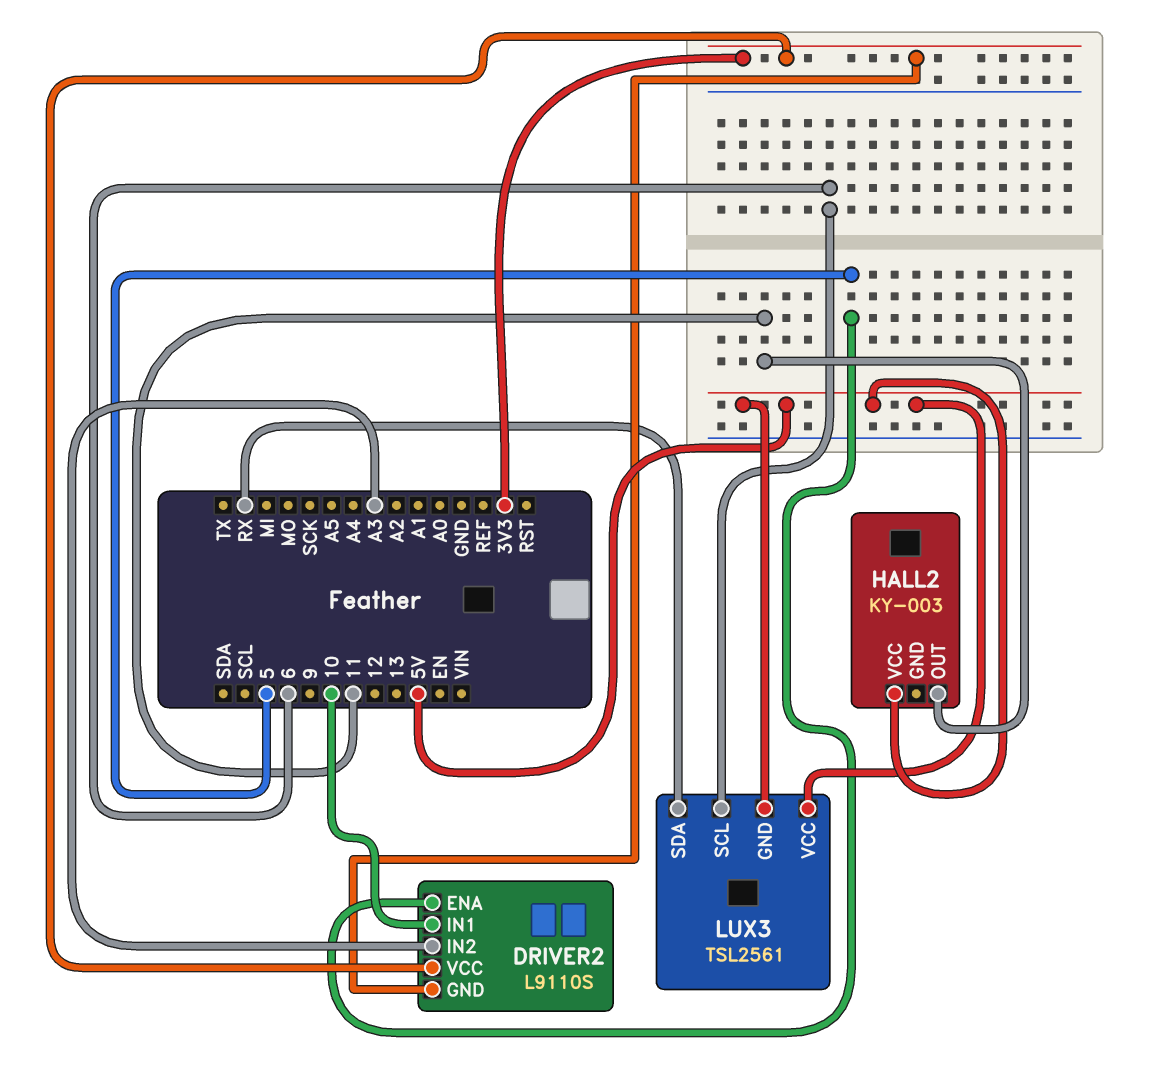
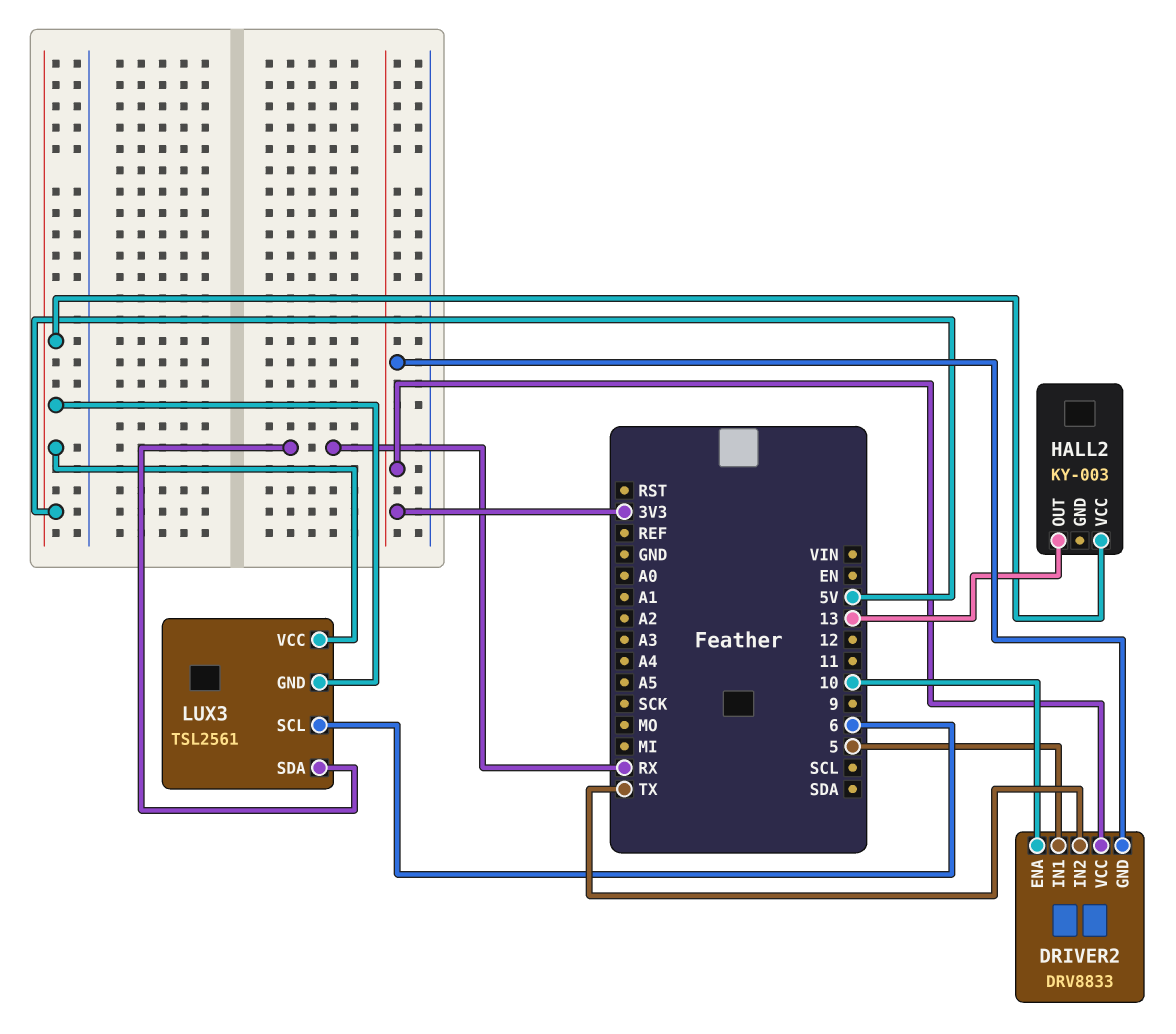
DRIVER2: L9110S -> DRV8833
DRIVER2 pin ENA: 5 -> 10
DRIVER2 pin IN1: 10 -> 5
DRIVER2 pin IN2: A3 -> TX
HALL2 pin OUT: 11 -> 13

